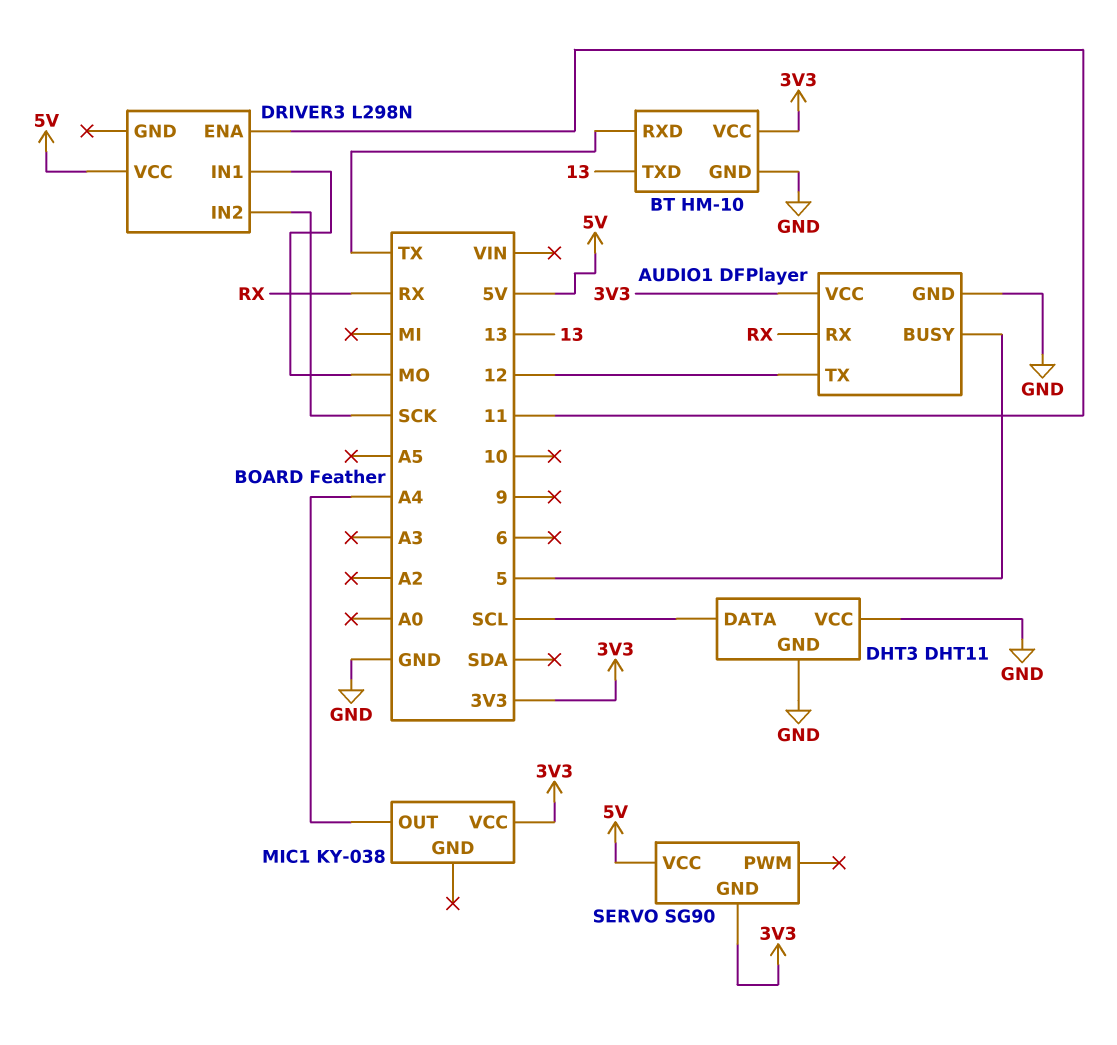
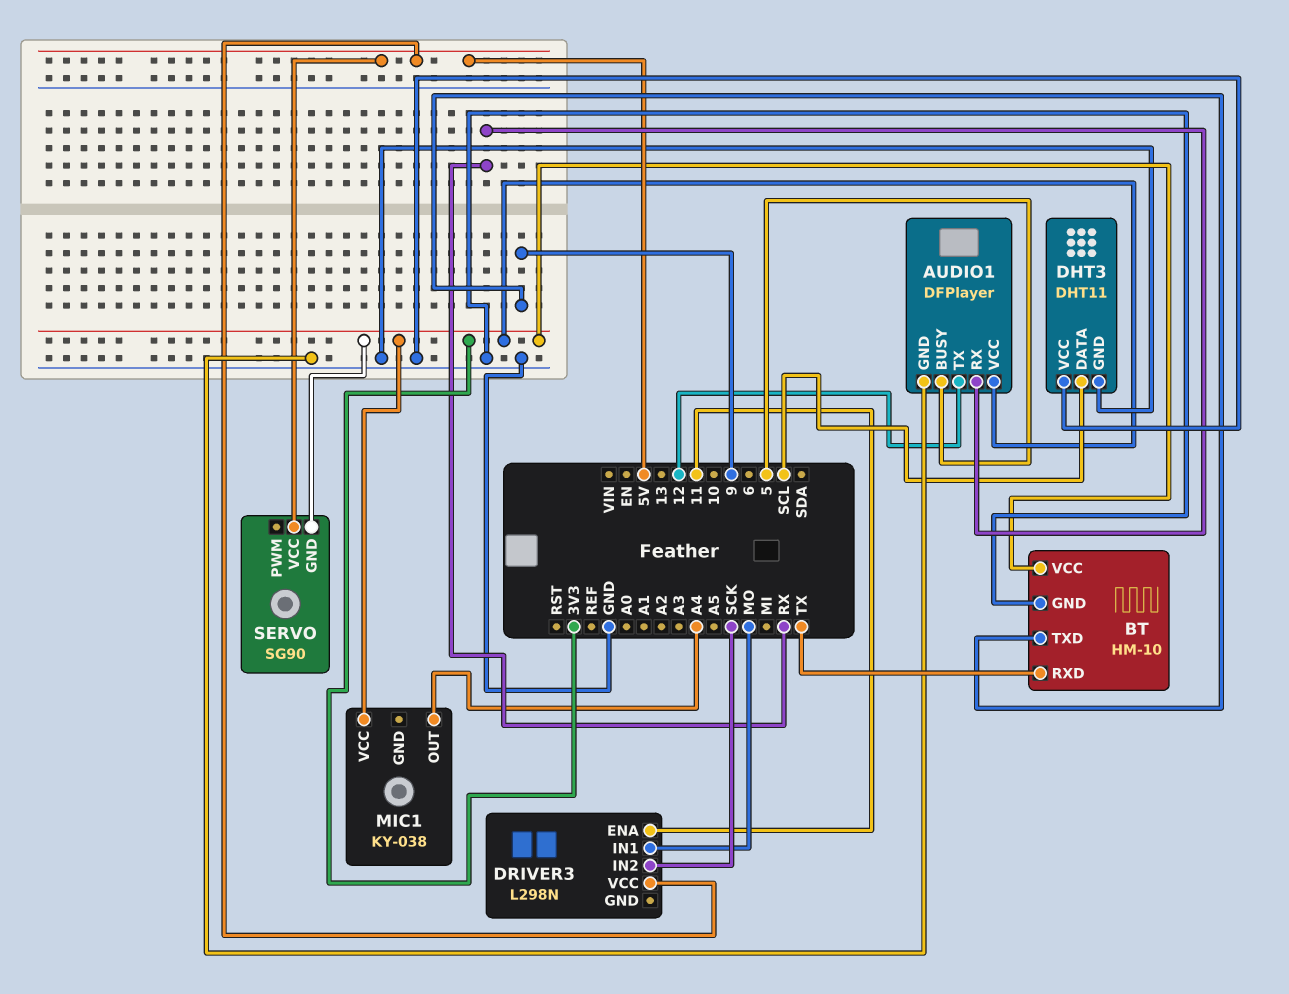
BT pin TXD: 13 -> 9

